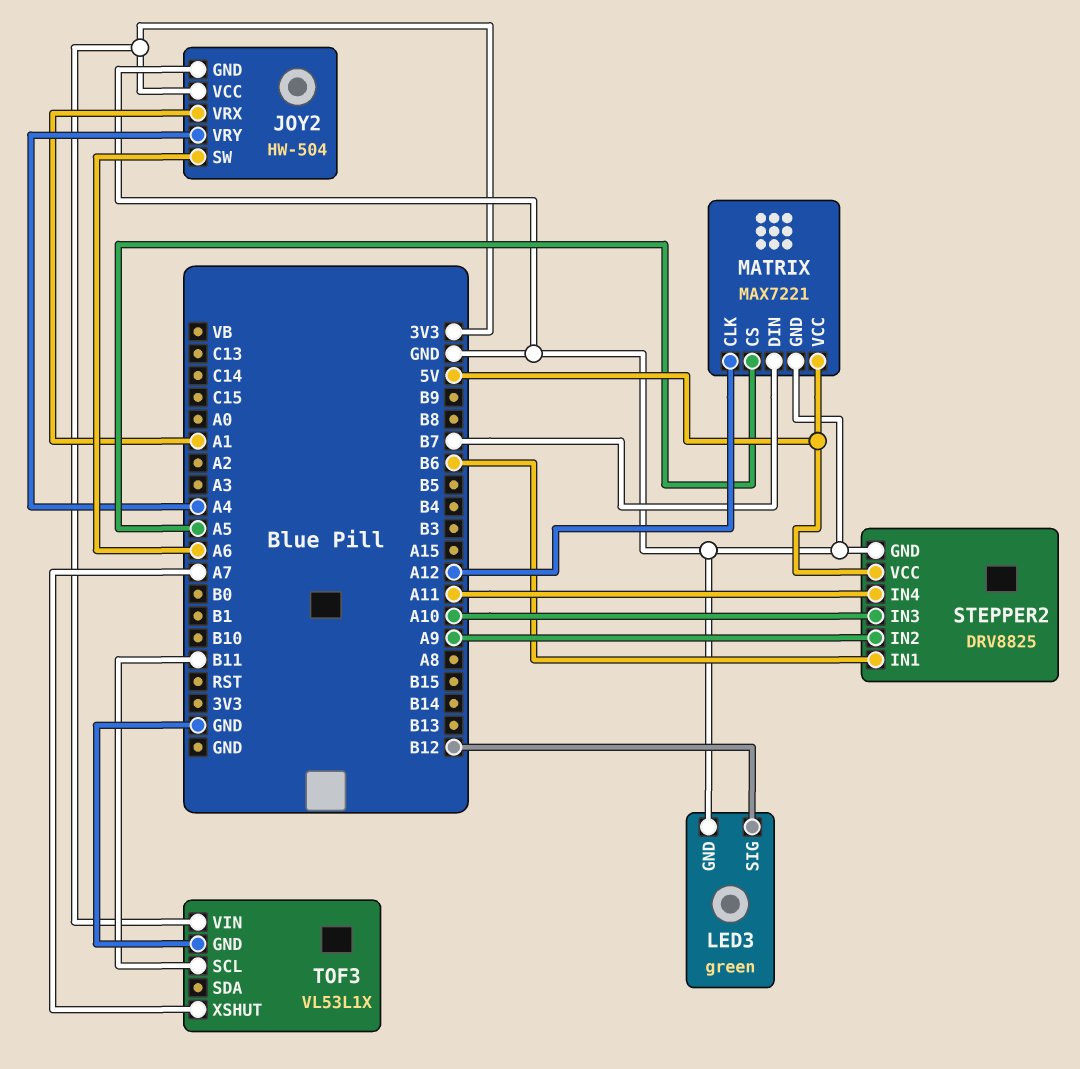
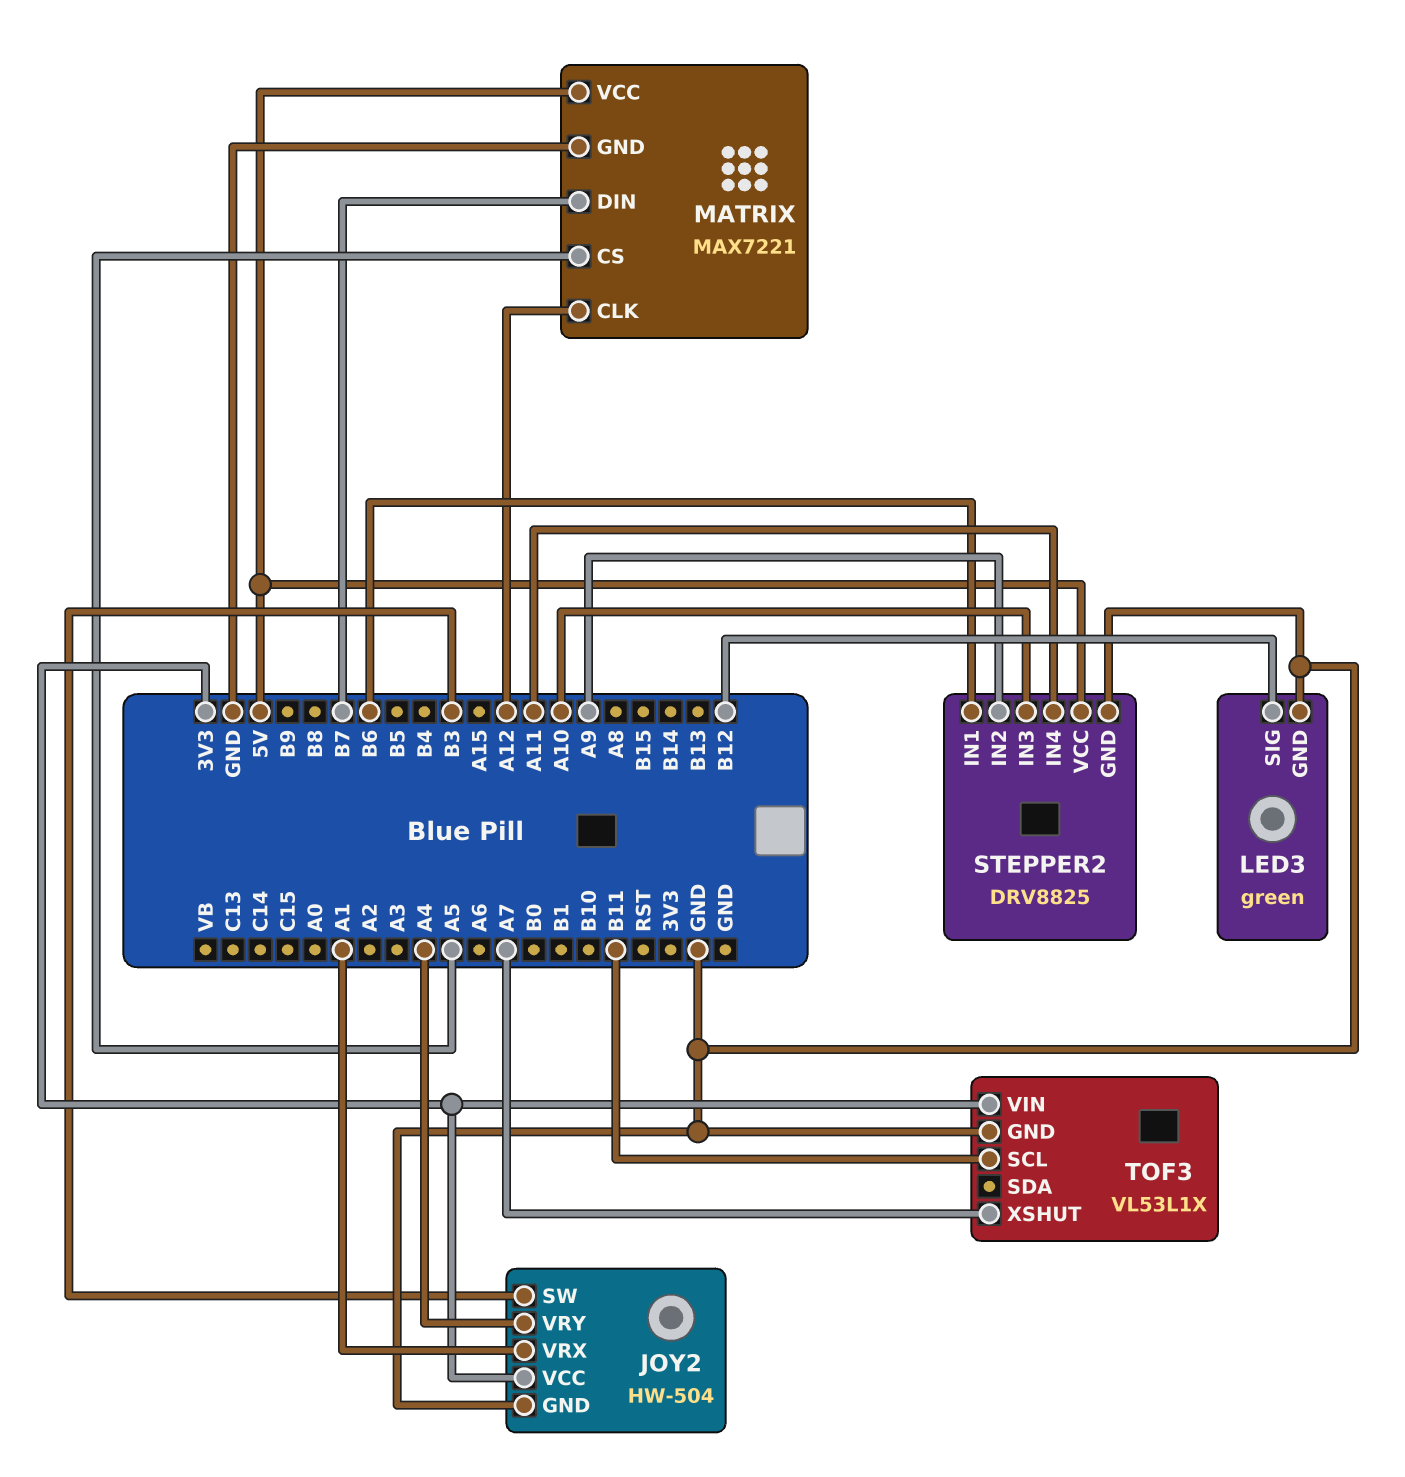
JOY2 pin SW: A6 -> B3

